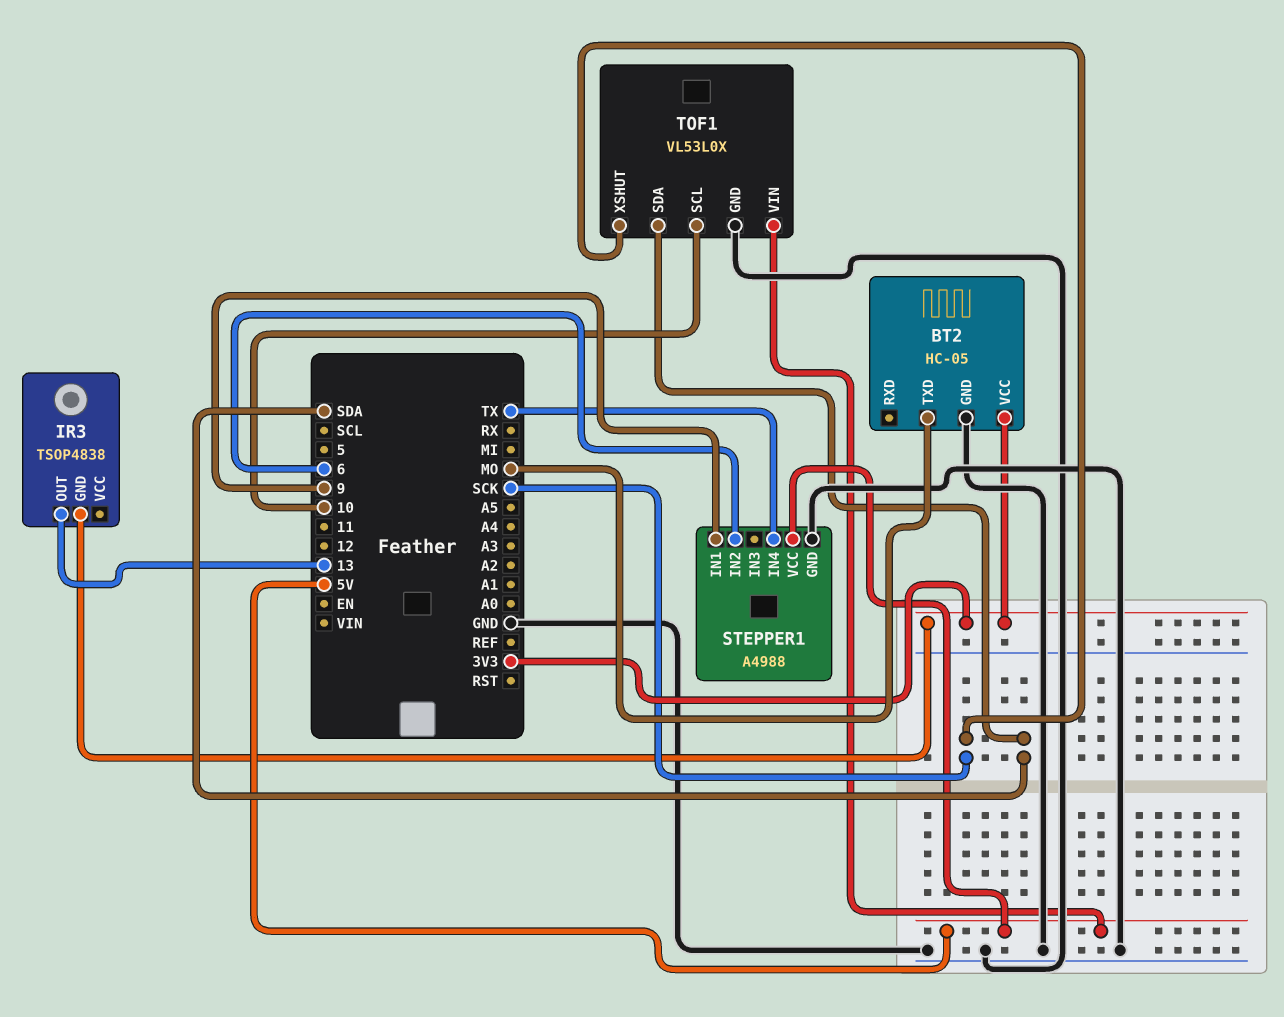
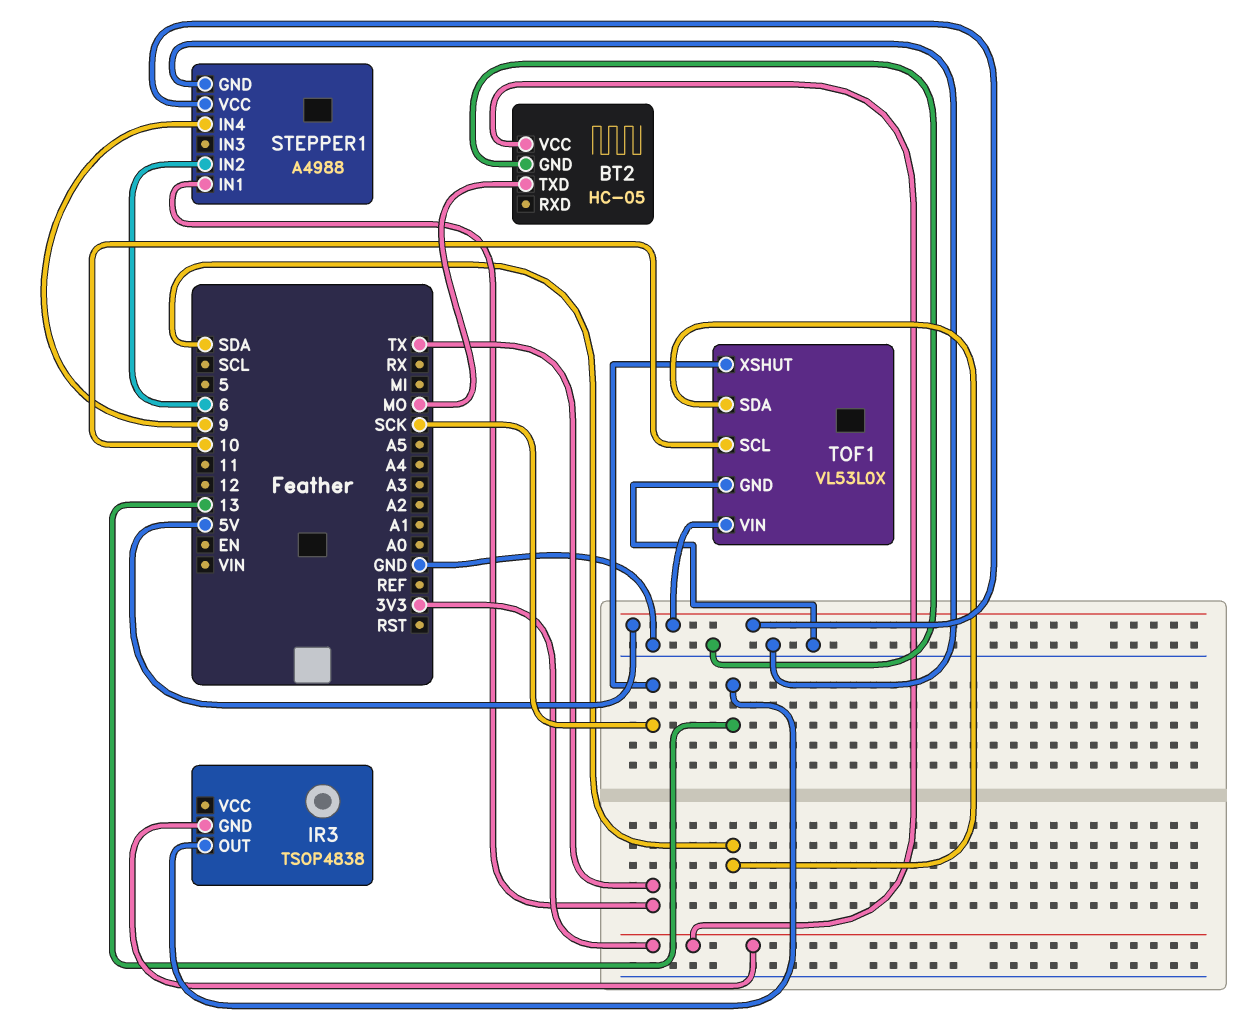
STEPPER1 pin IN1: 9 -> TX
STEPPER1 pin IN4: TX -> 9

